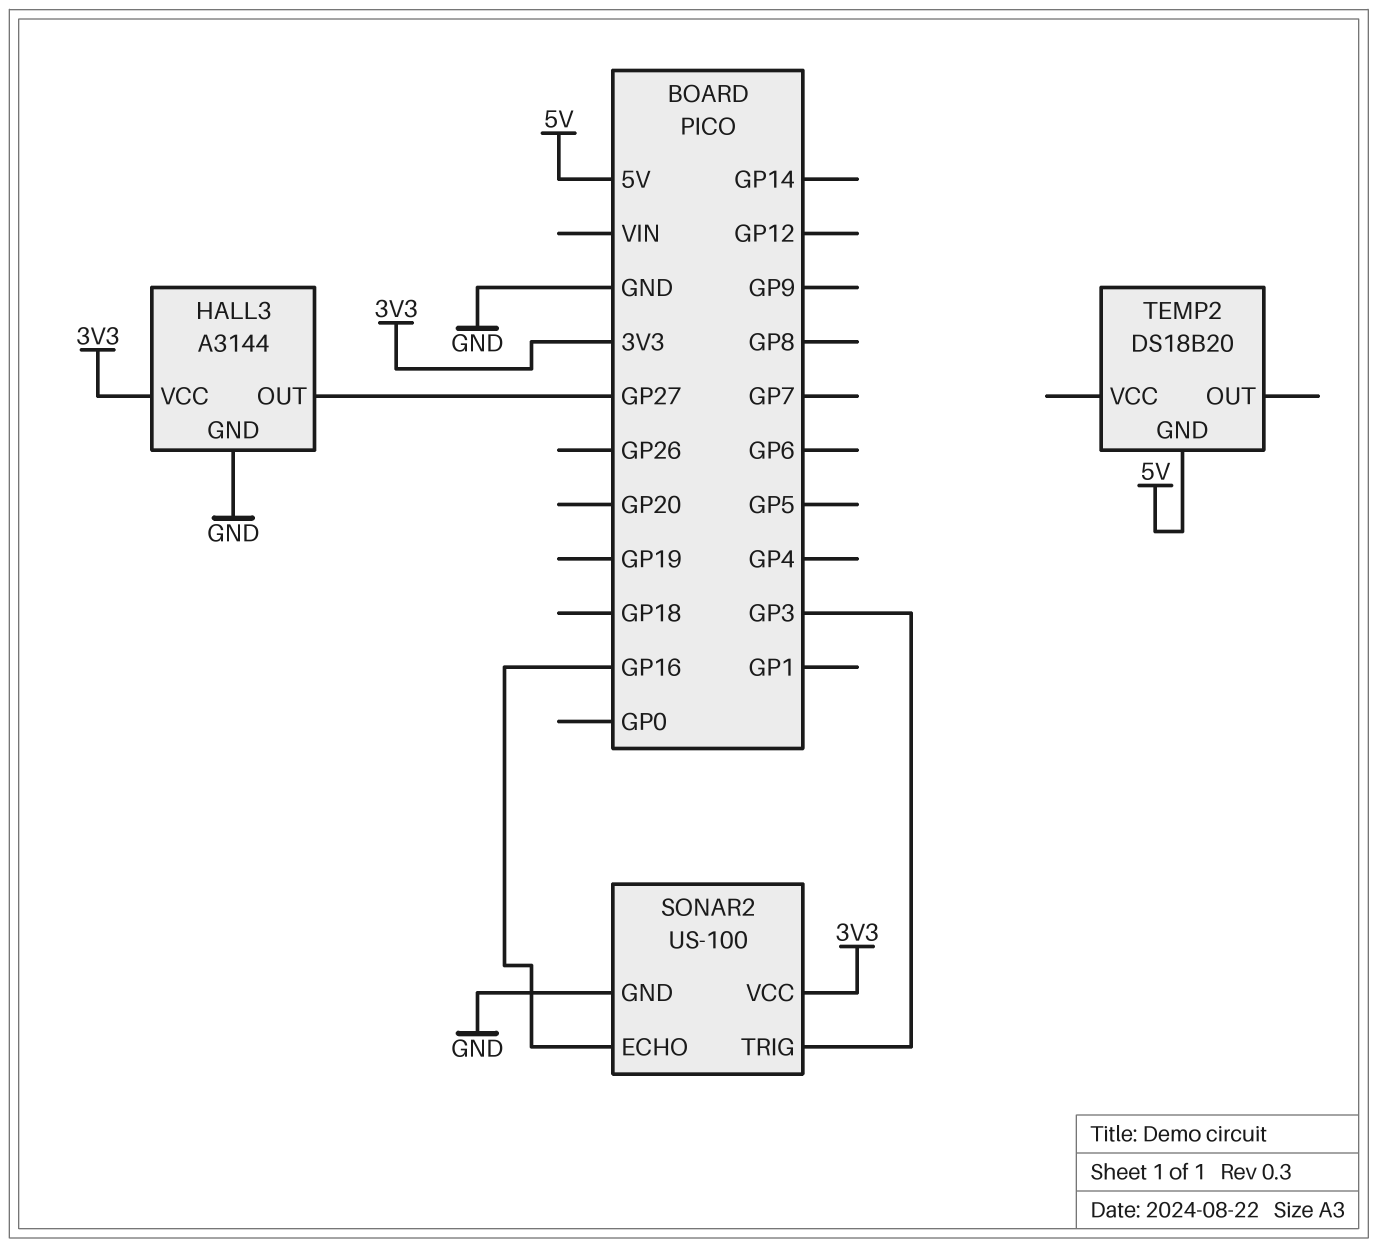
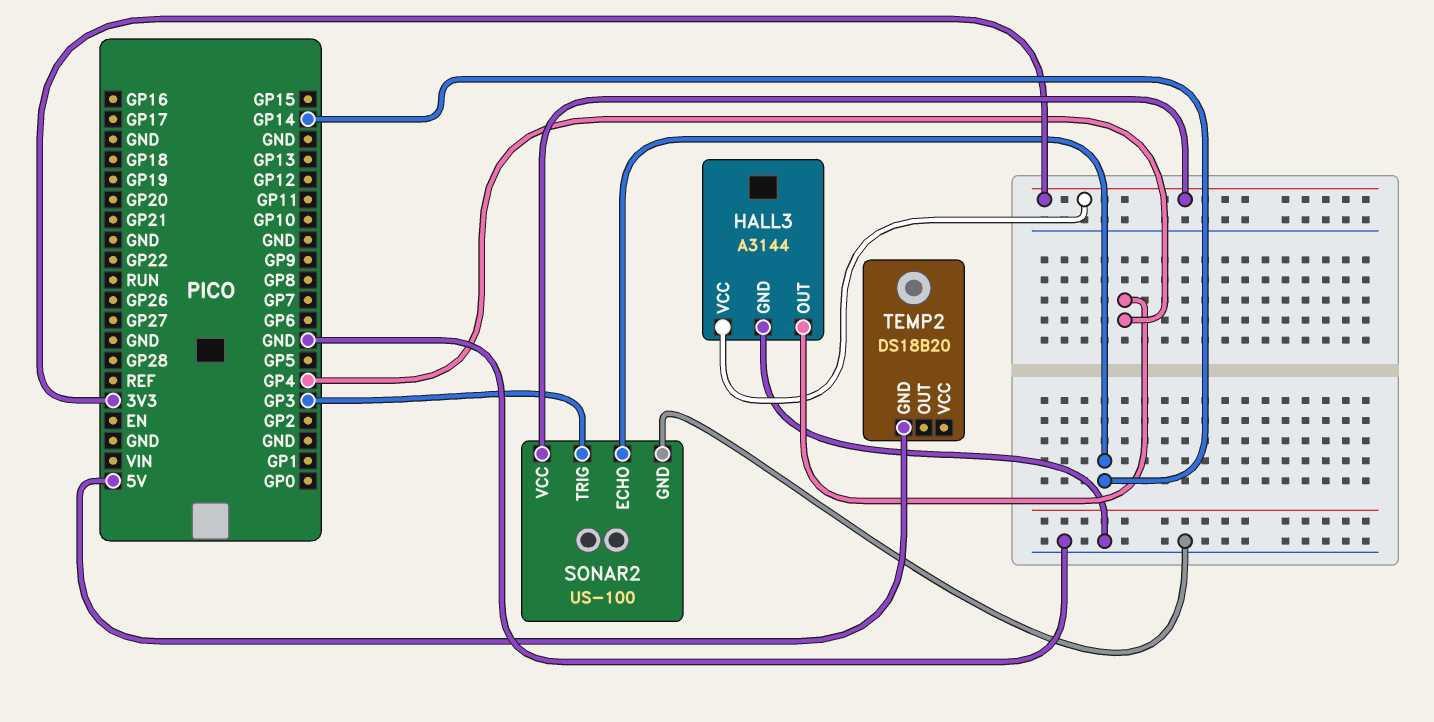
HALL3 pin OUT: GP27 -> GP4
SONAR2 pin ECHO: GP16 -> GP14

